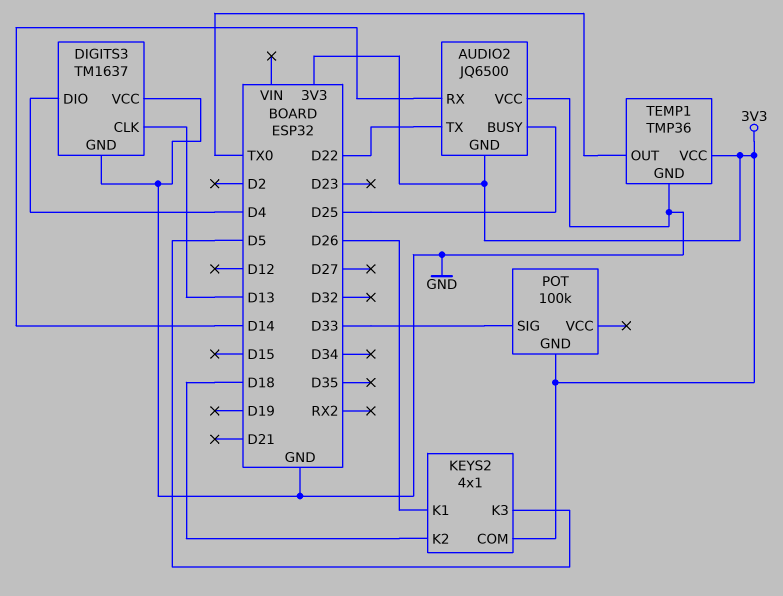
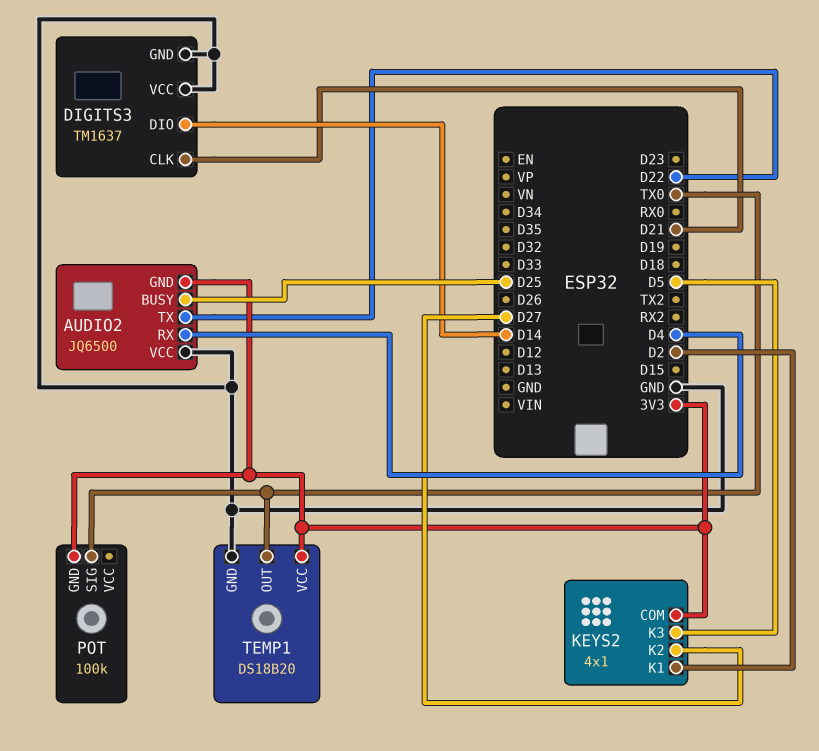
AUDIO2 pin RX: D14 -> D4
DIGITS3 pin CLK: D13 -> D21
DIGITS3 pin DIO: D4 -> D14
KEYS2 pin K1: D26 -> D2
KEYS2 pin K2: D18 -> D27
POT pin SIG: D33 -> TX0
TEMP1: TMP36 -> DS18B20

